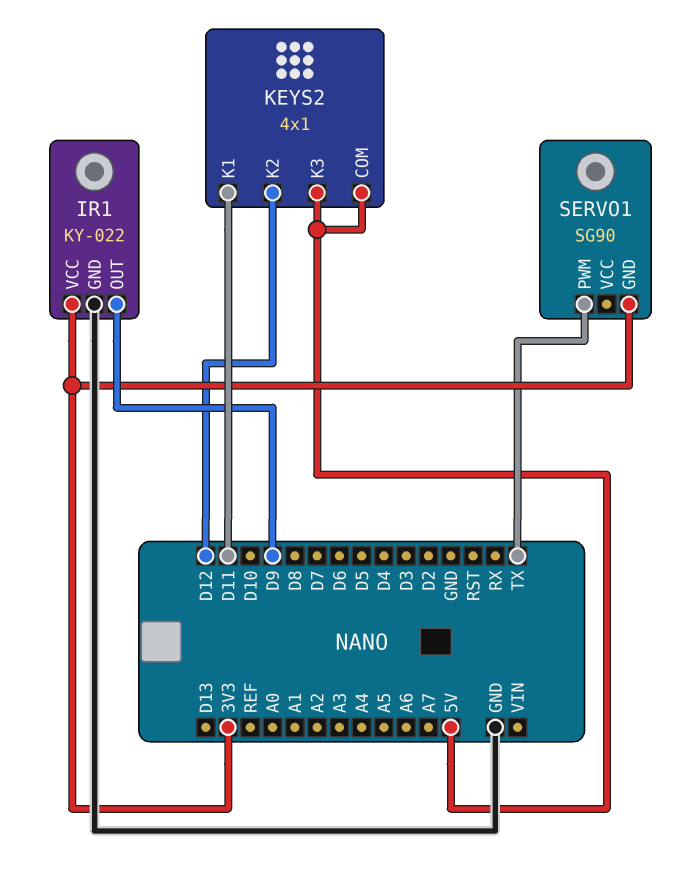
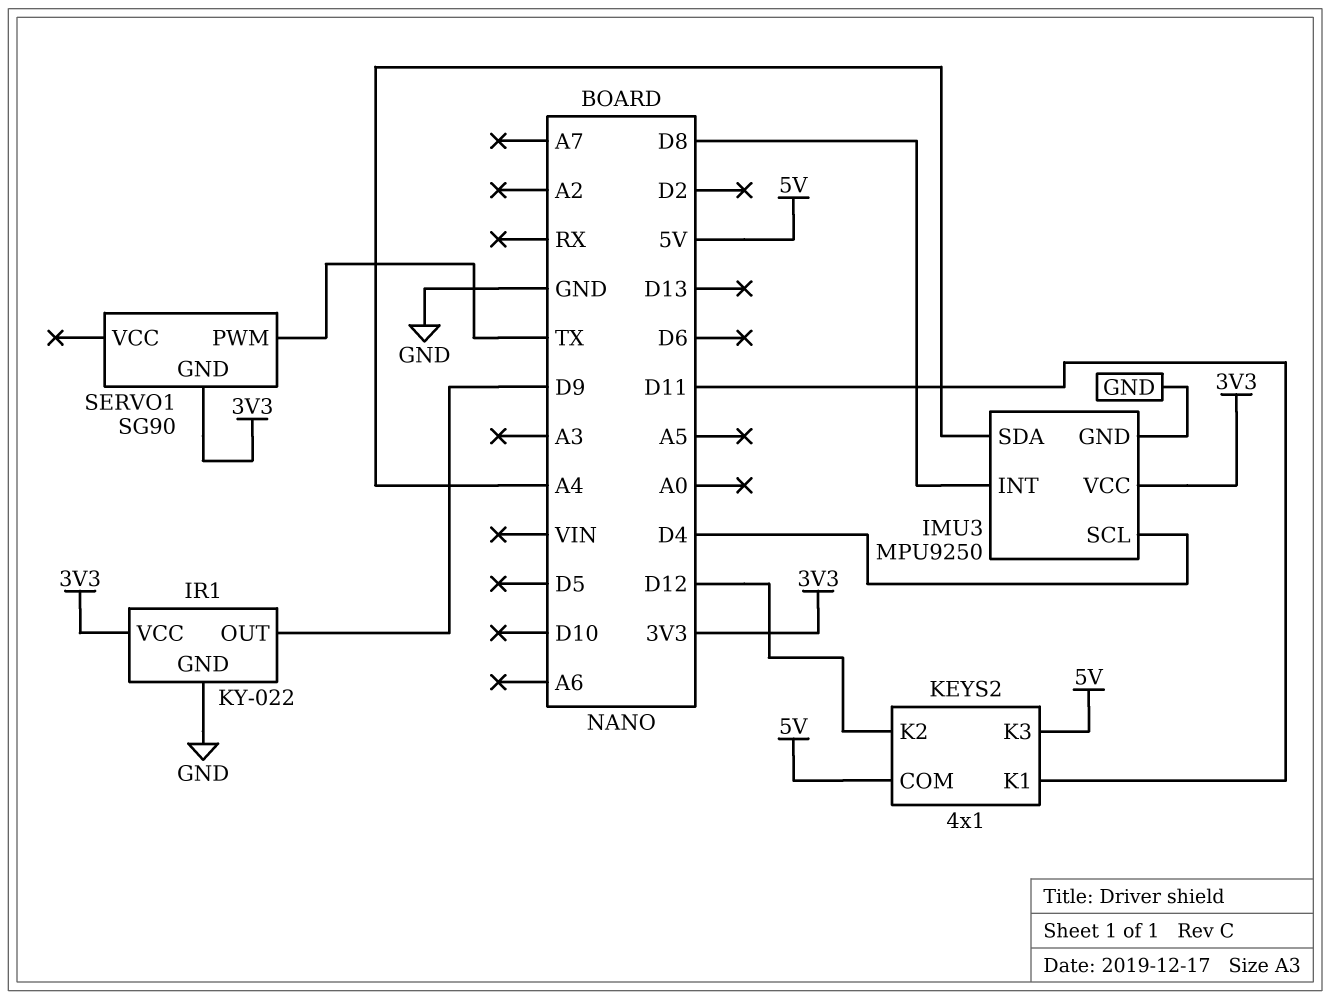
IMU3: none -> MPU9250
IMU3 pin GND: none -> GND
IMU3 pin INT: none -> D8
IMU3 pin SCL: none -> D4
IMU3 pin SDA: none -> A4
IMU3 pin VCC: none -> 3V3

